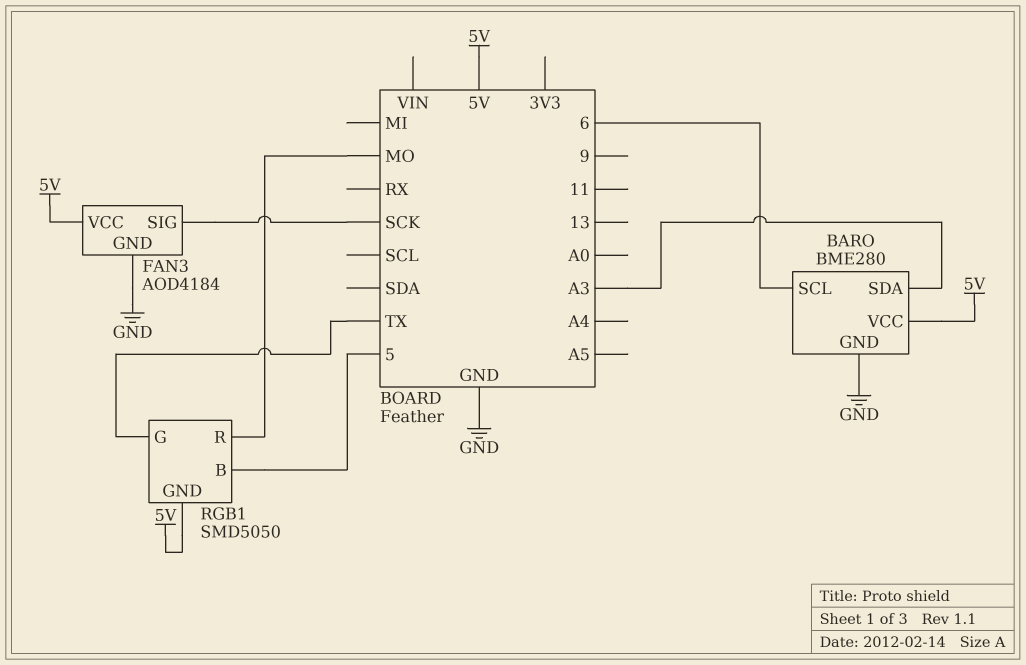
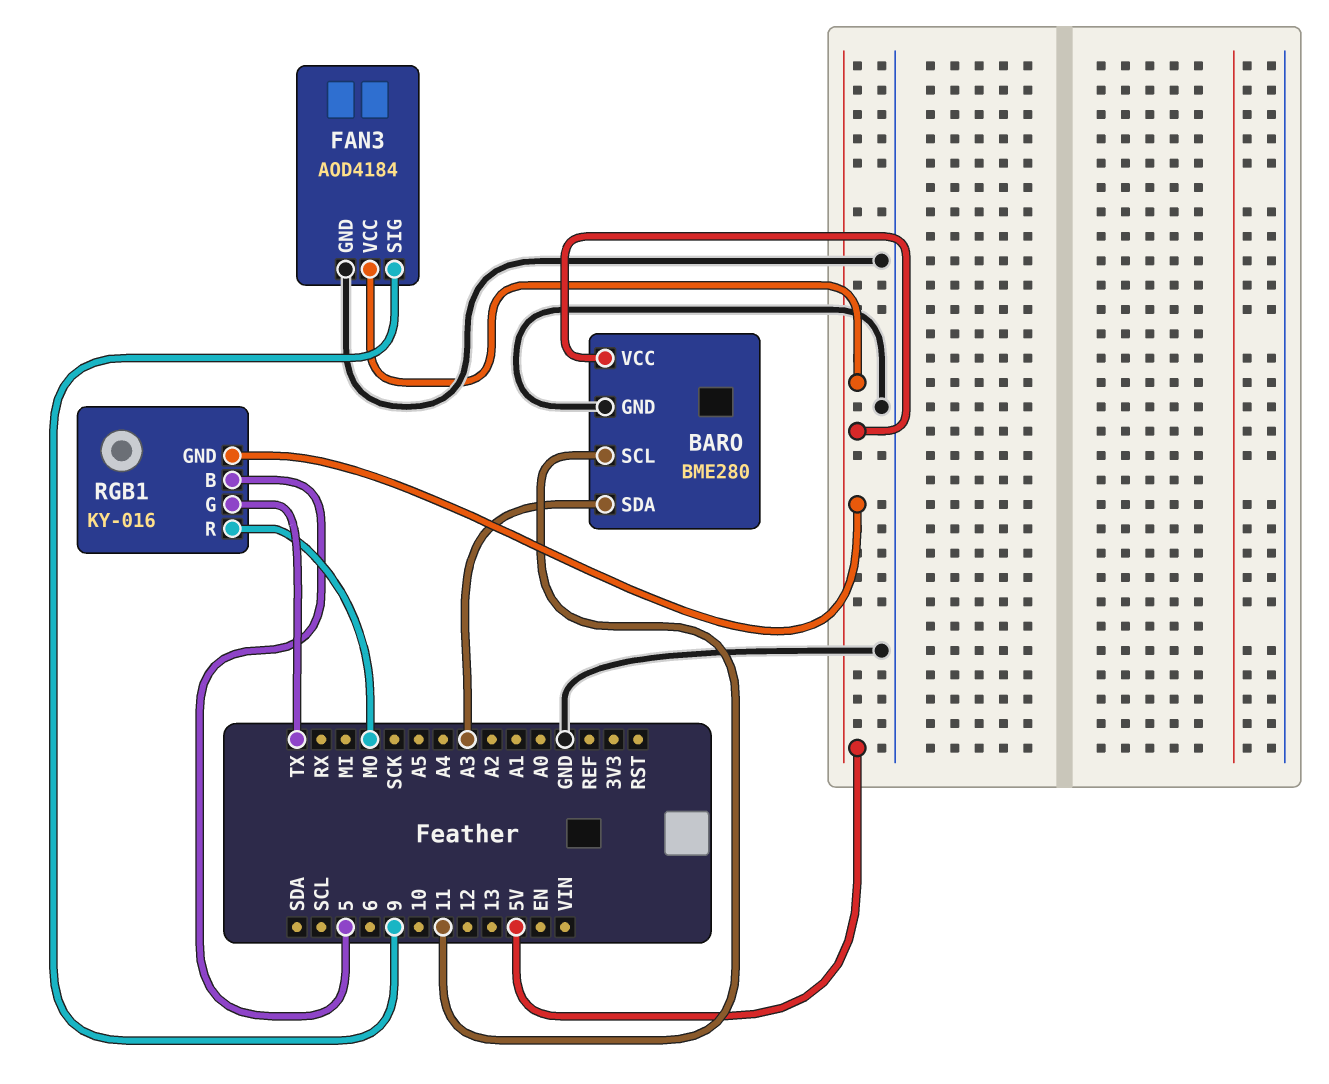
BARO pin SCL: 6 -> 11
FAN3 pin SIG: SCK -> 9
RGB1: SMD5050 -> KY-016

